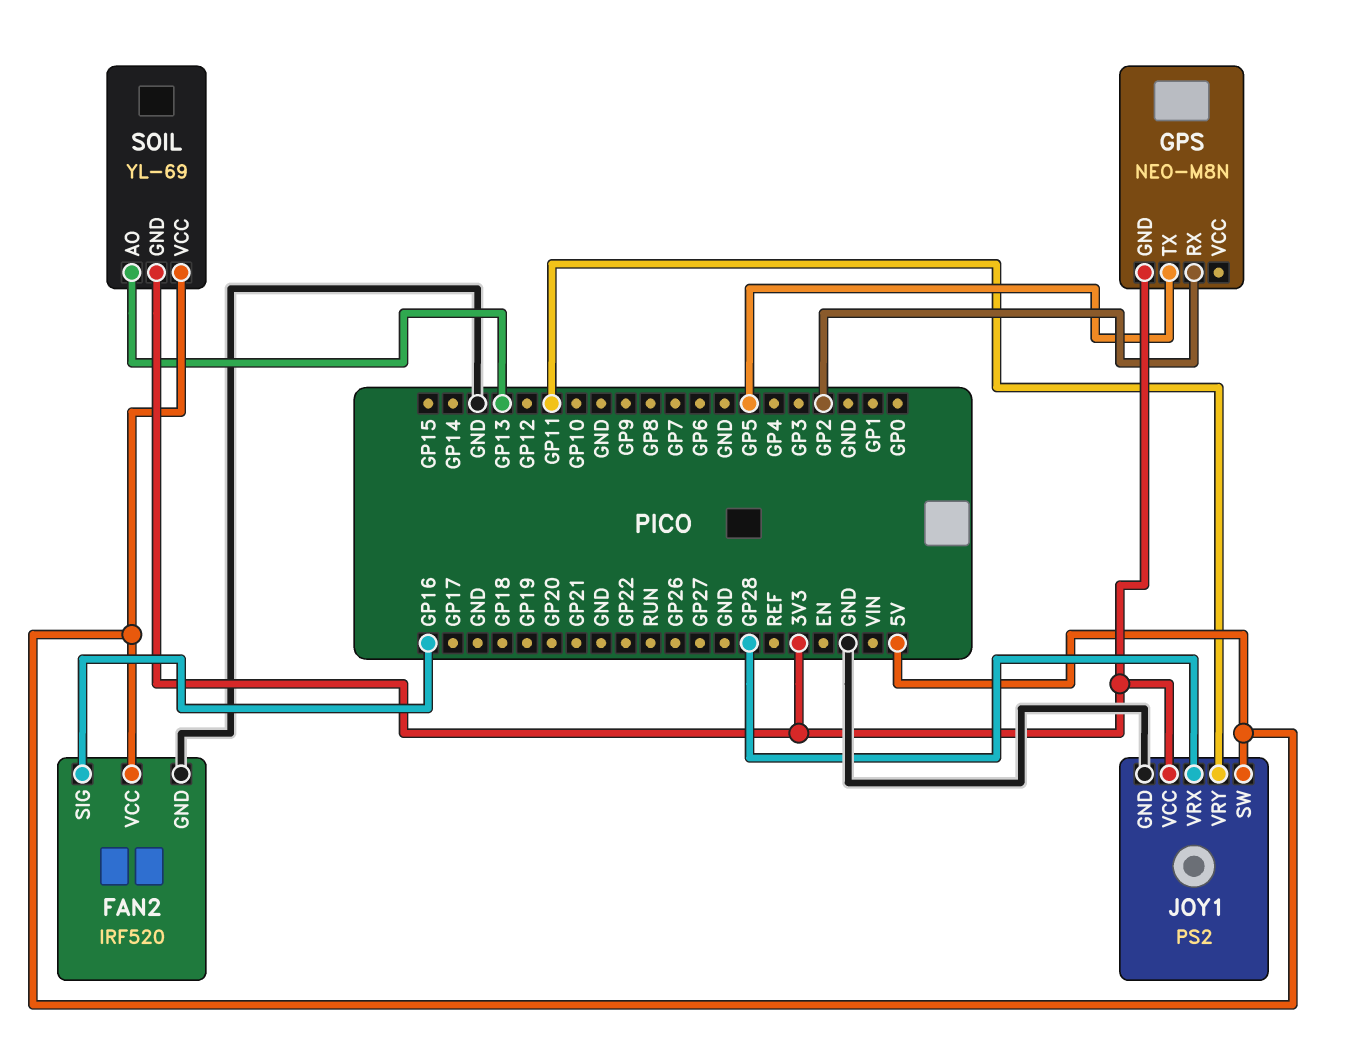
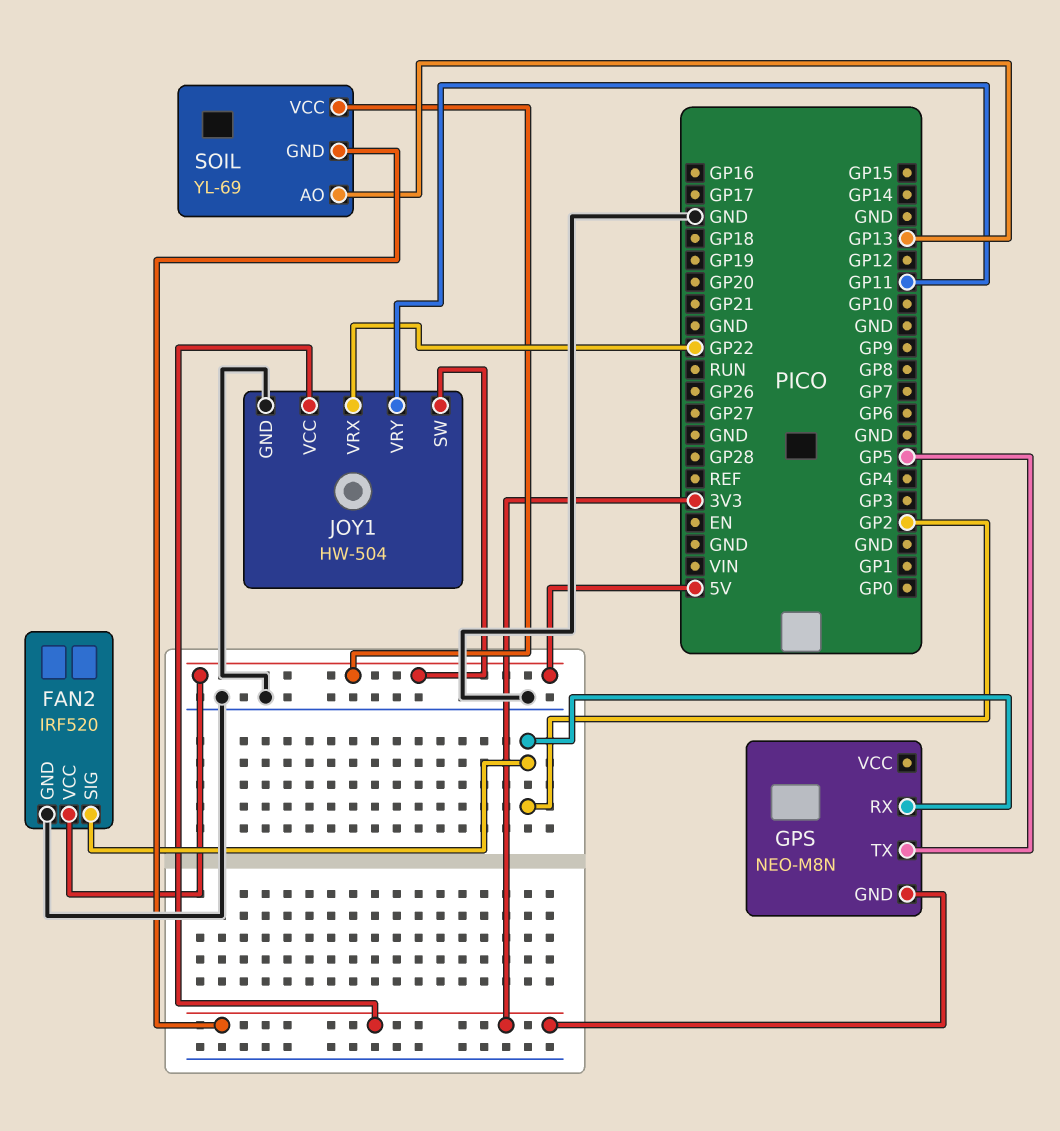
FAN2 pin SIG: GP16 -> GP2
JOY1: PS2 -> HW-504
JOY1 pin VRX: GP28 -> GP22

